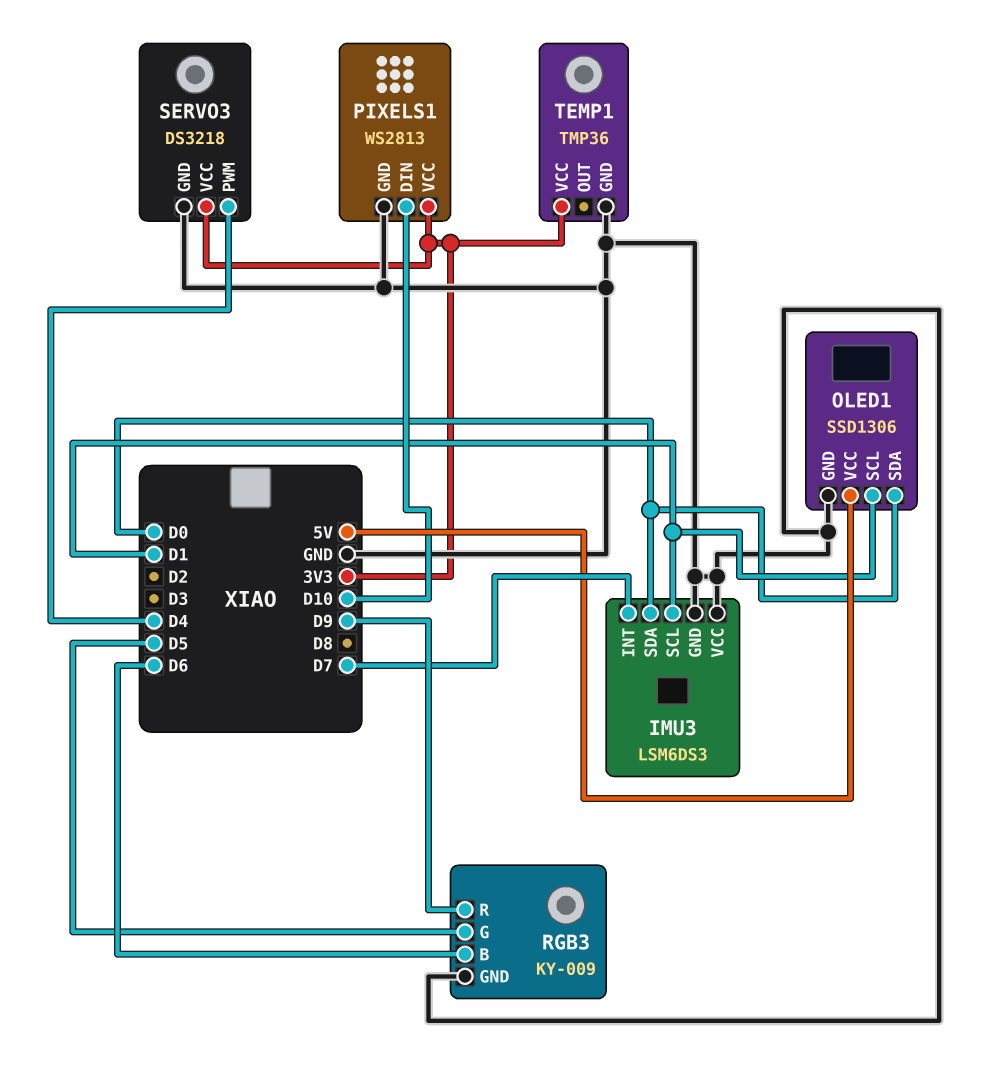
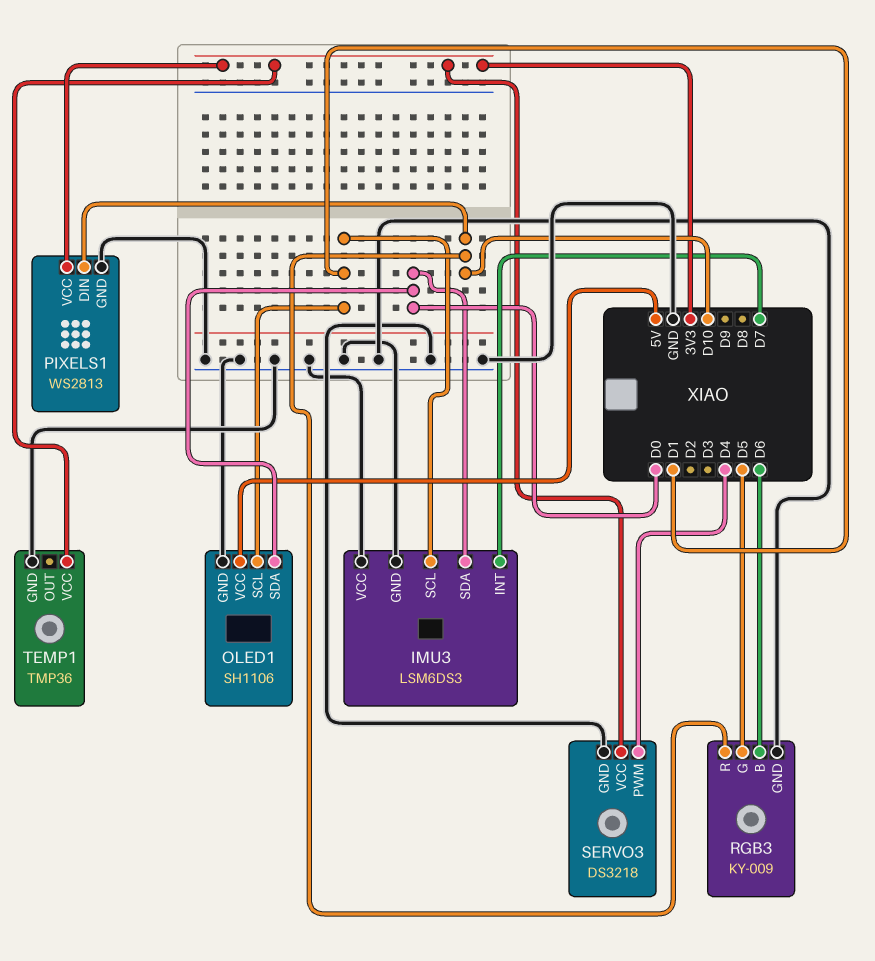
OLED1: SSD1306 -> SH1106
RGB3 pin R: D9 -> D10

